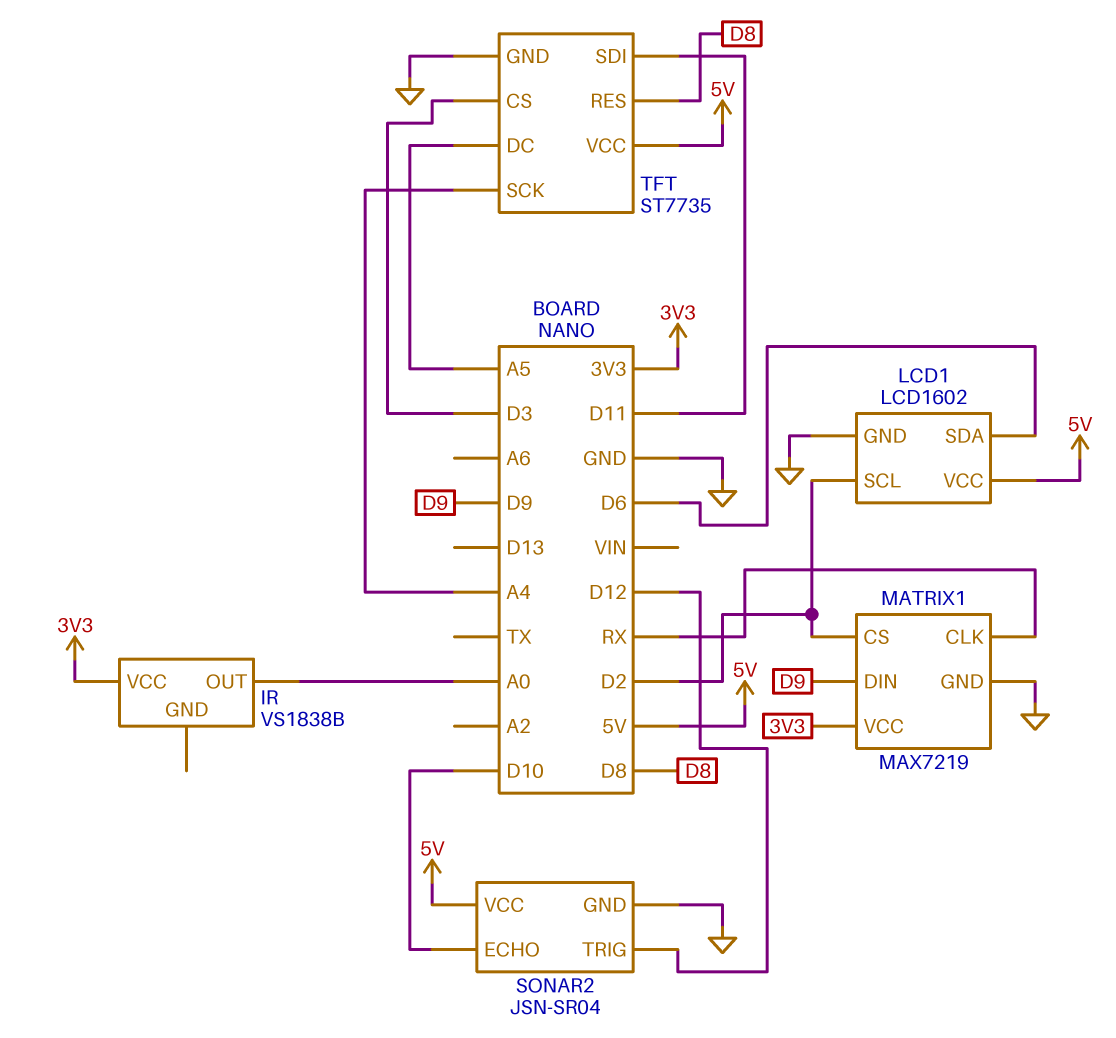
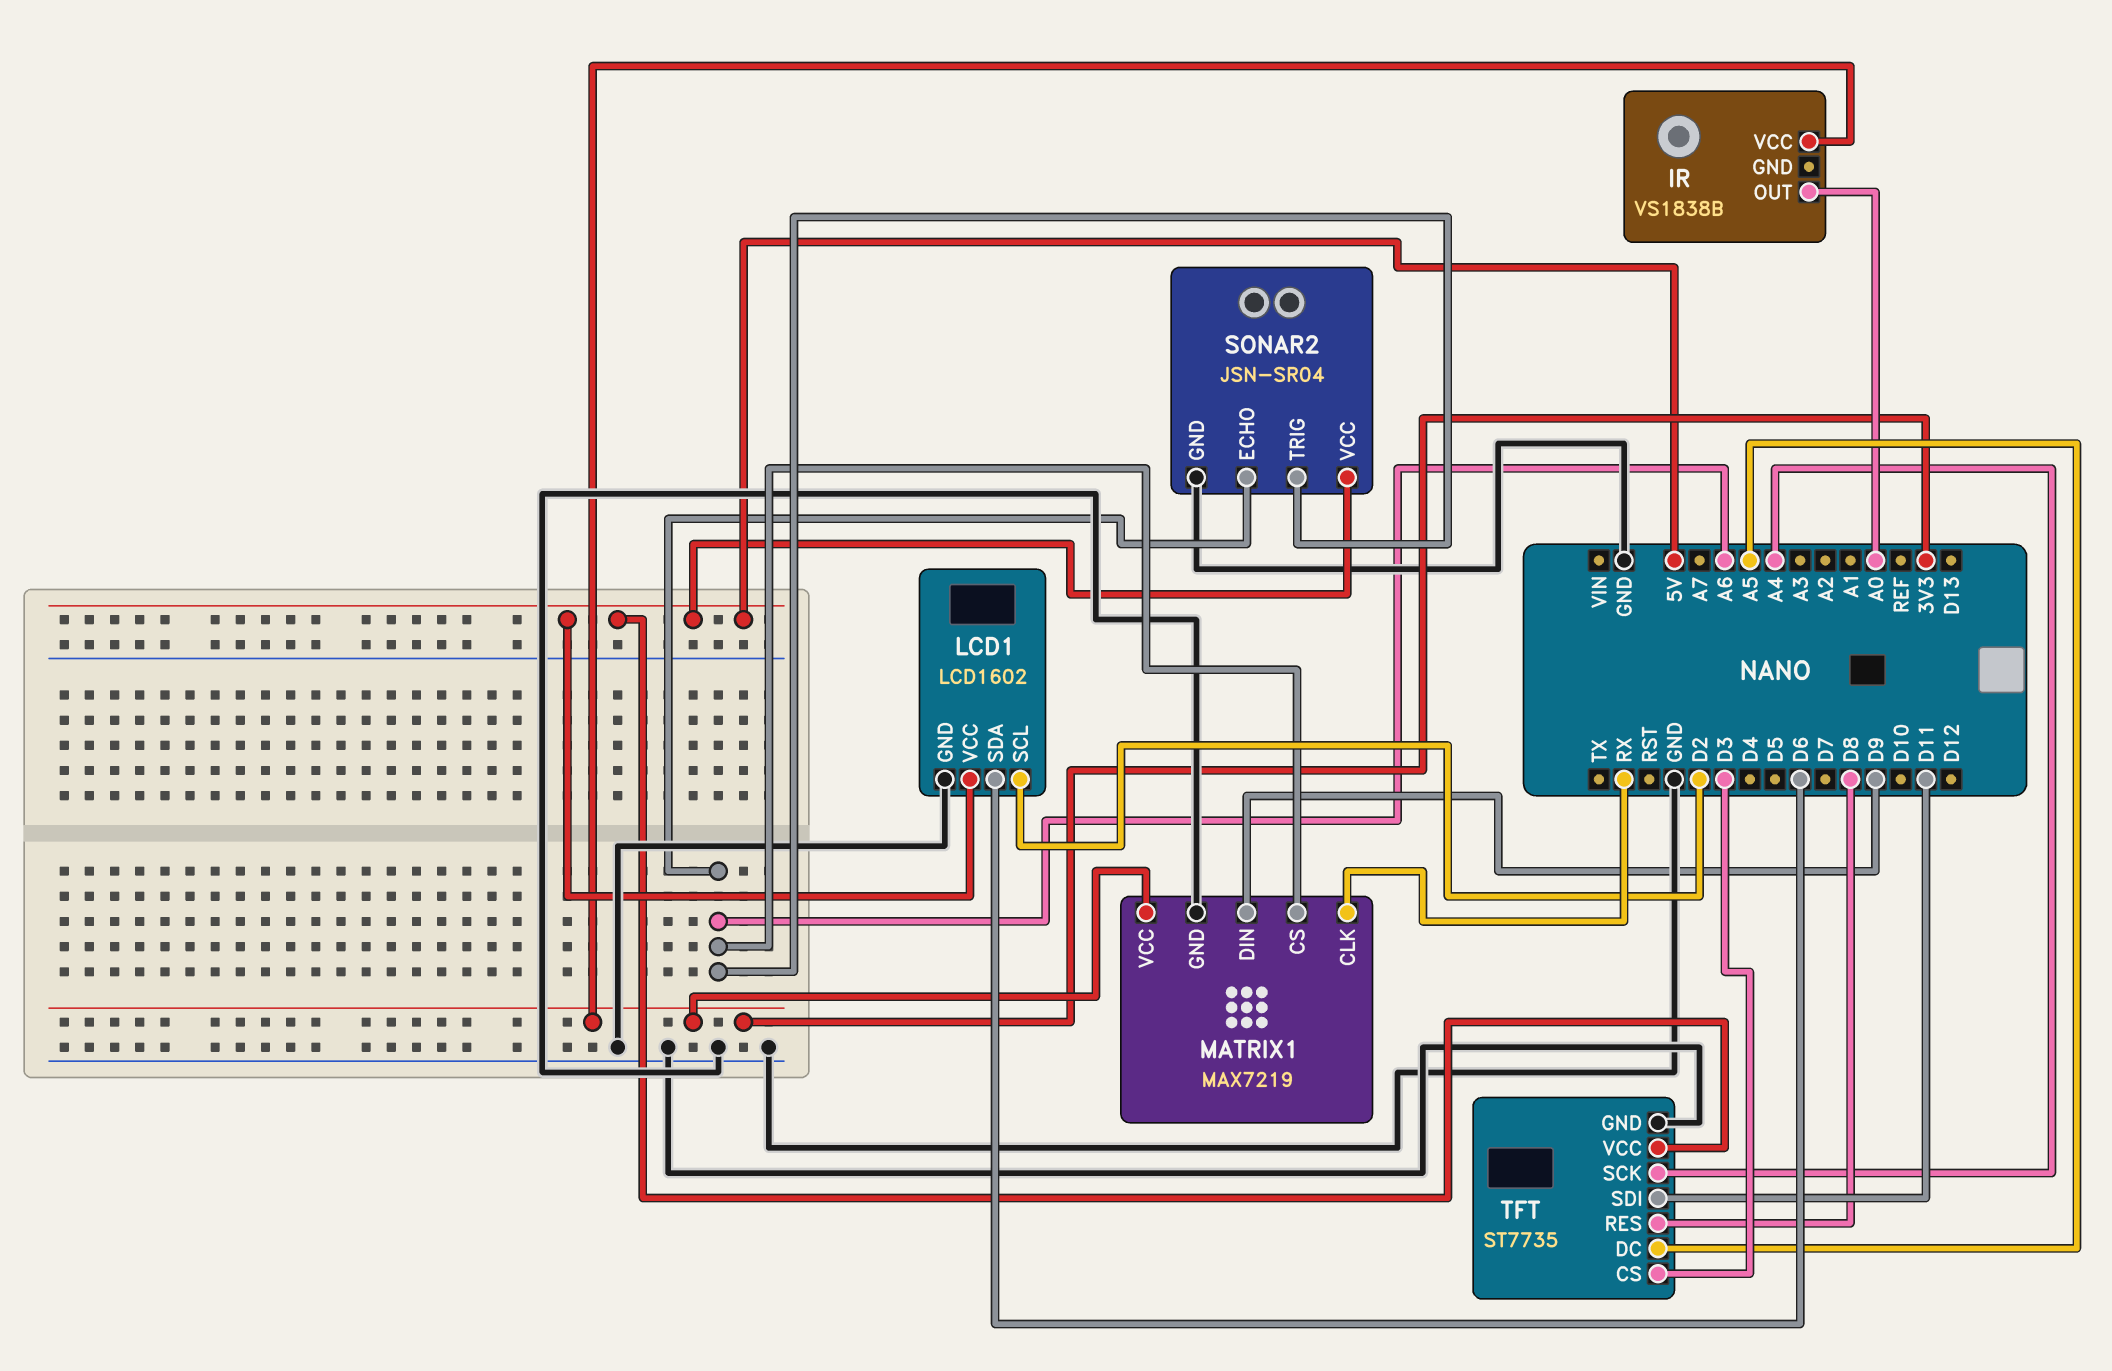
MATRIX1 pin CS: D2 -> A6
SONAR2 pin ECHO: D10 -> A6
SONAR2 pin TRIG: D12 -> A6

